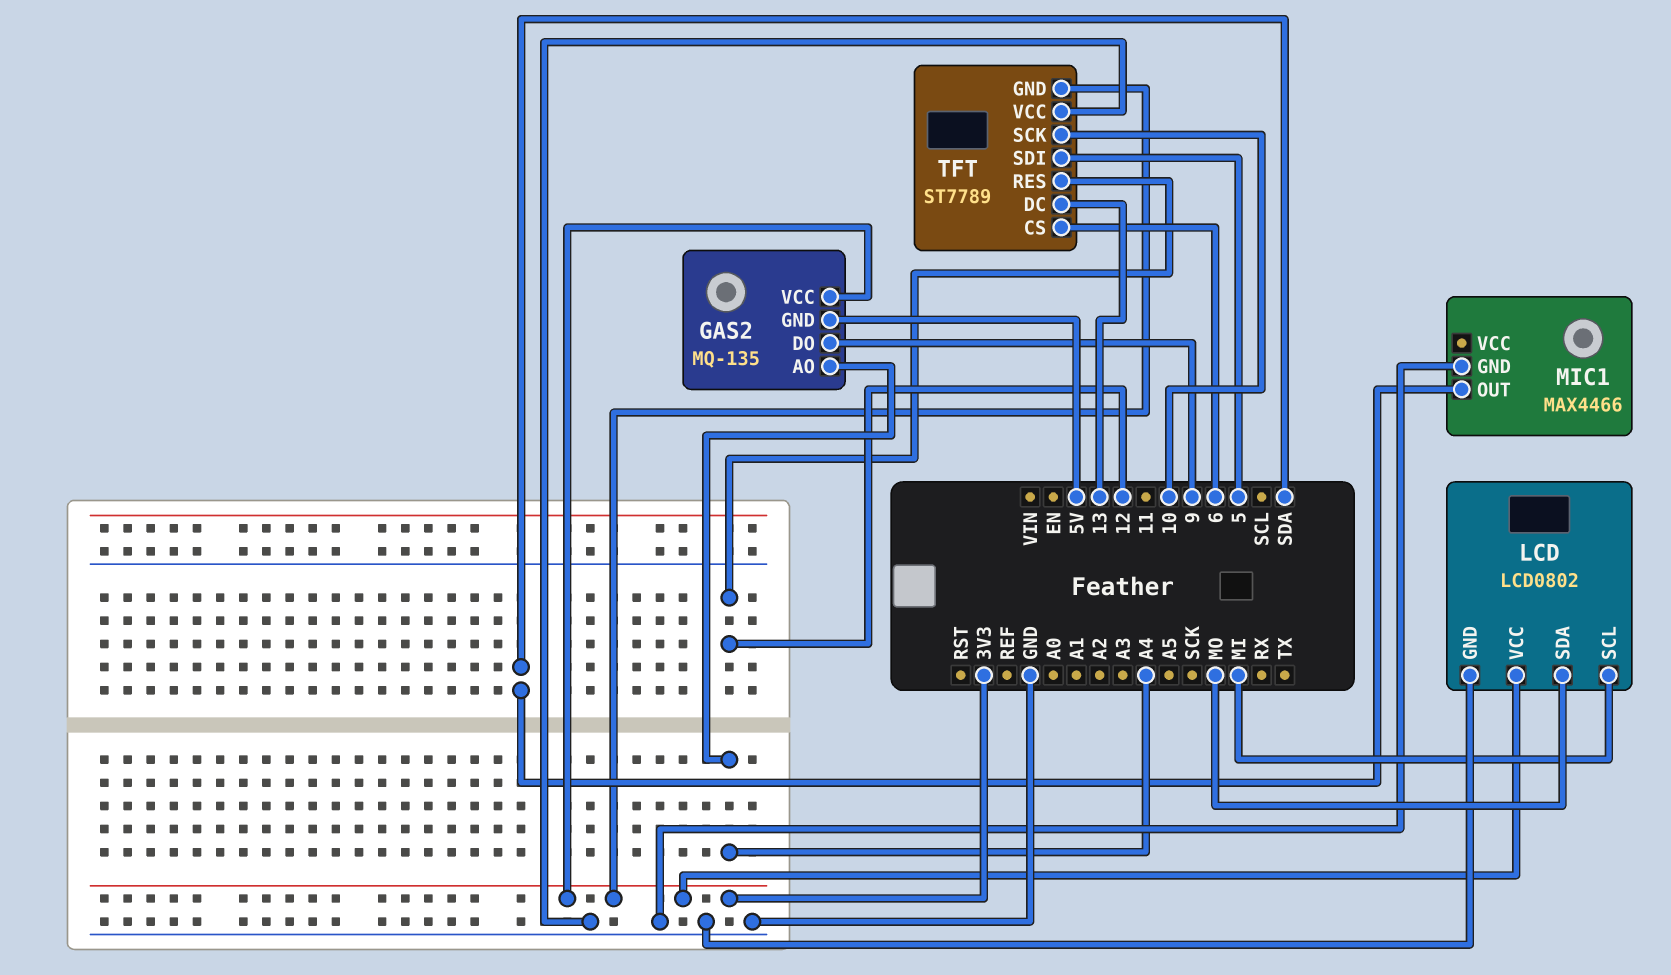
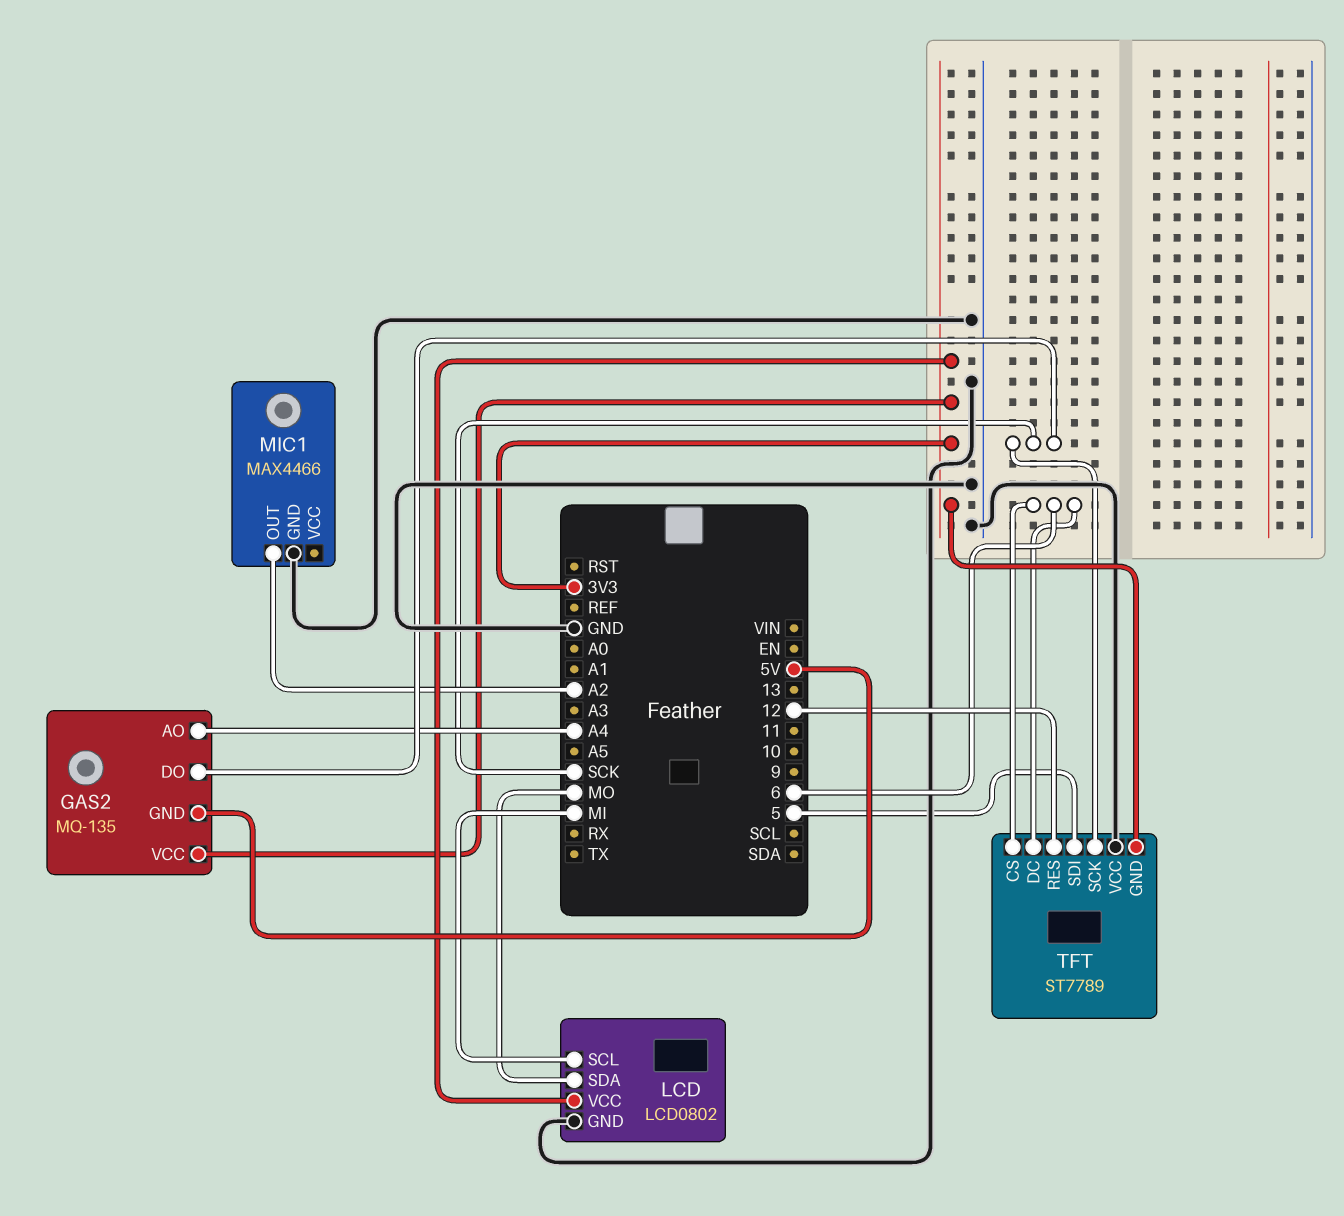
GAS2 pin DO: 9 -> SCK
MIC1 pin OUT: SDA -> A2
TFT pin DC: 13 -> 6
TFT pin SCK: 10 -> SCK

